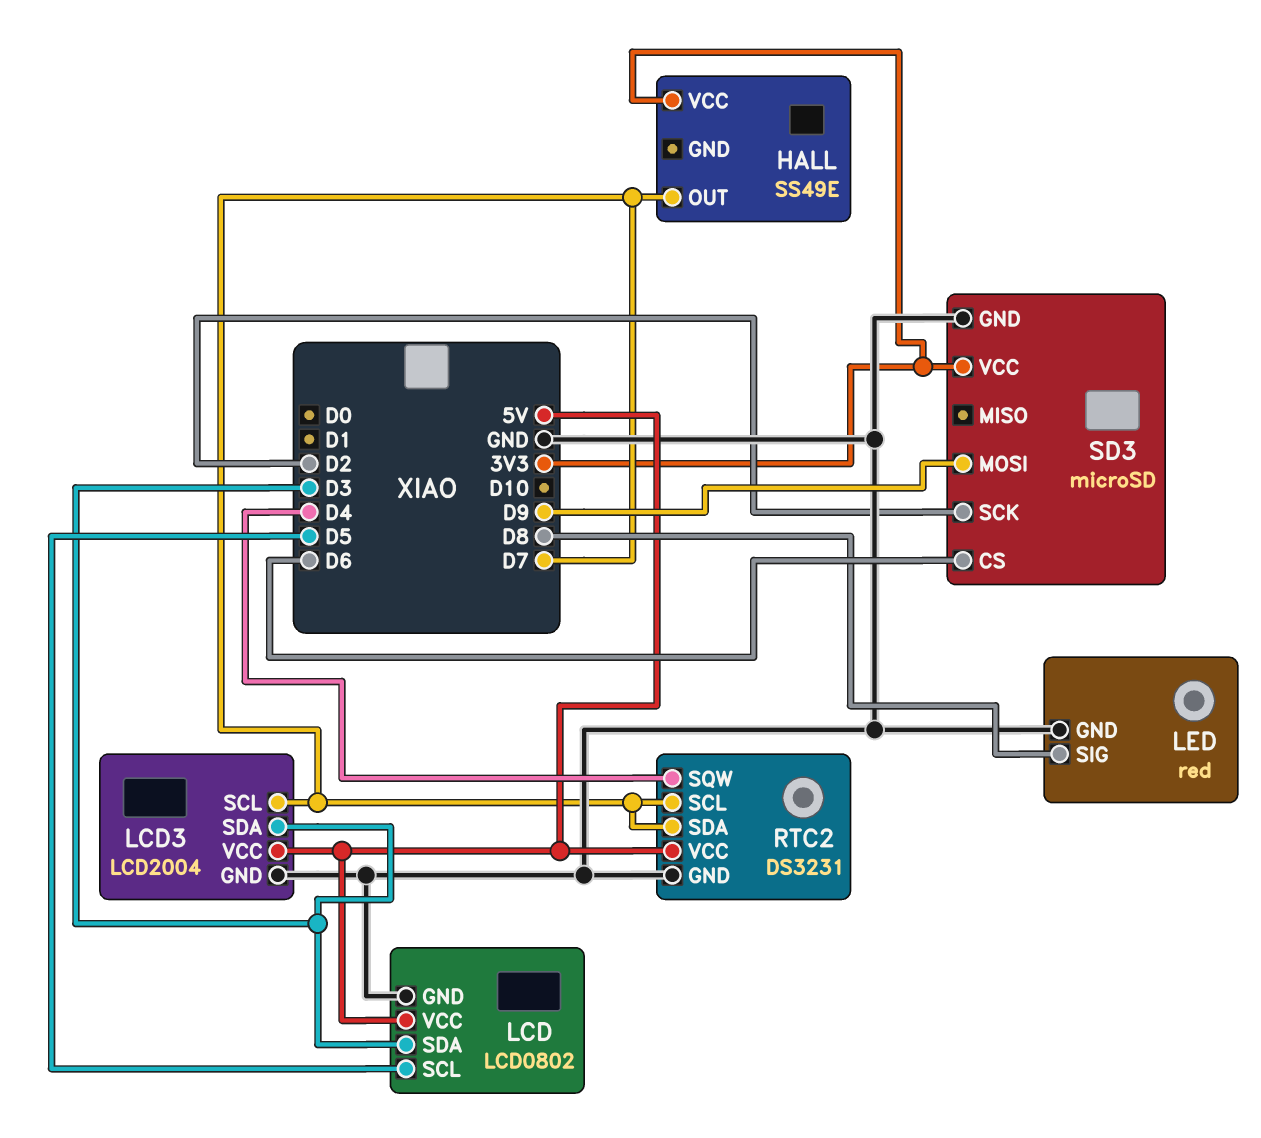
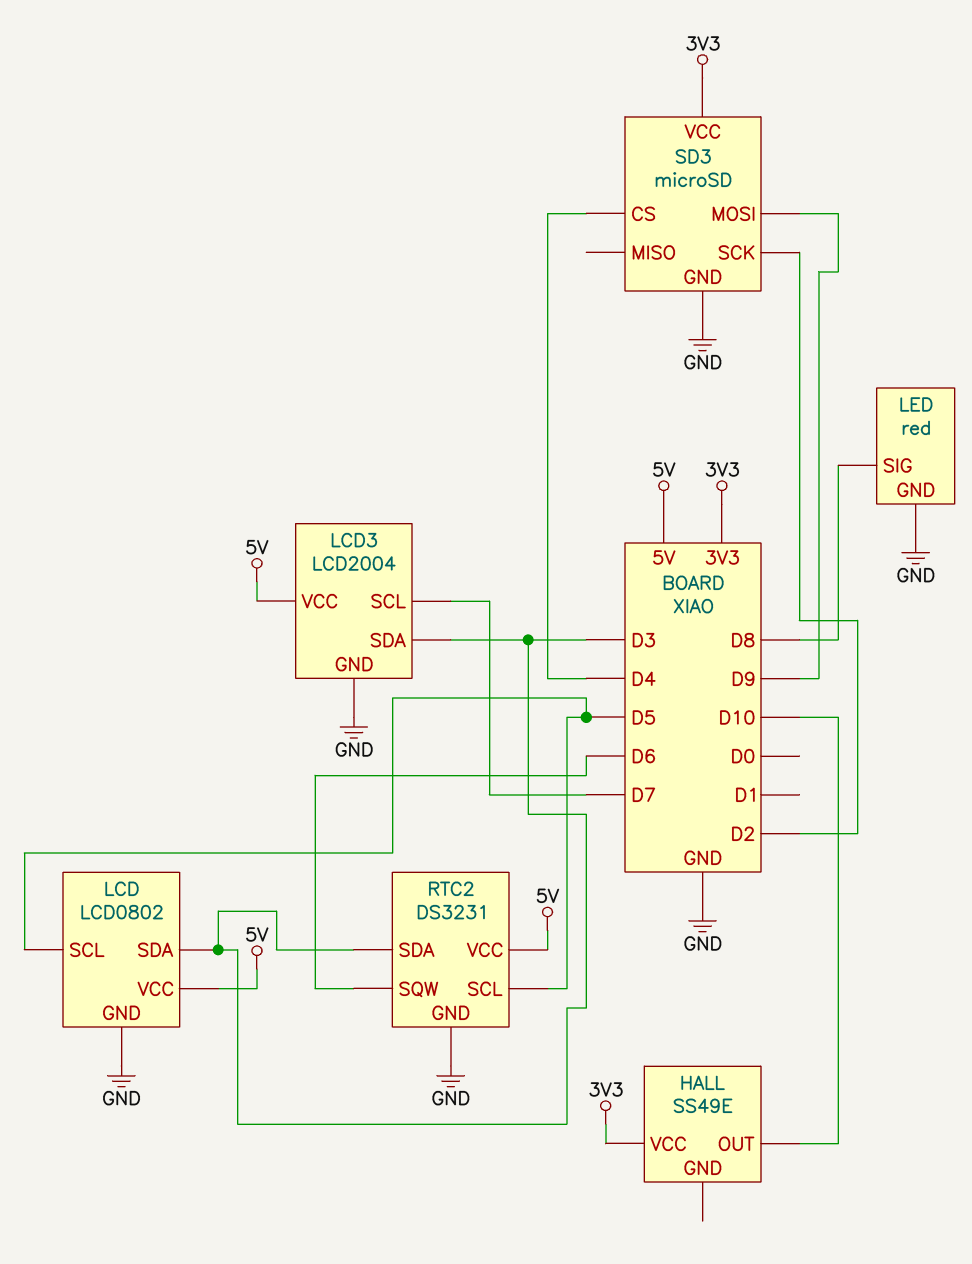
HALL pin OUT: D7 -> D10
RTC2 pin SCL: D7 -> D5
RTC2 pin SDA: D7 -> D3
RTC2 pin SQW: D4 -> D6
SD3 pin CS: D6 -> D4

